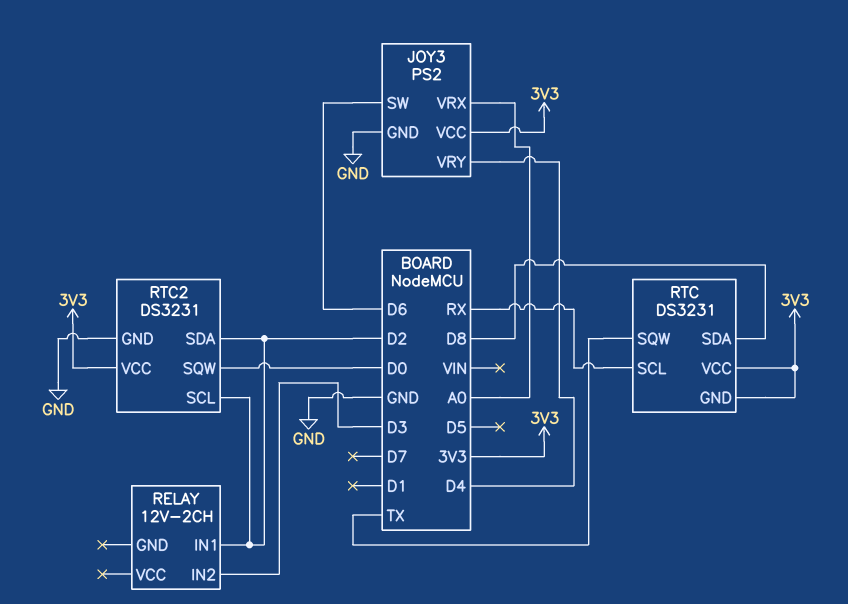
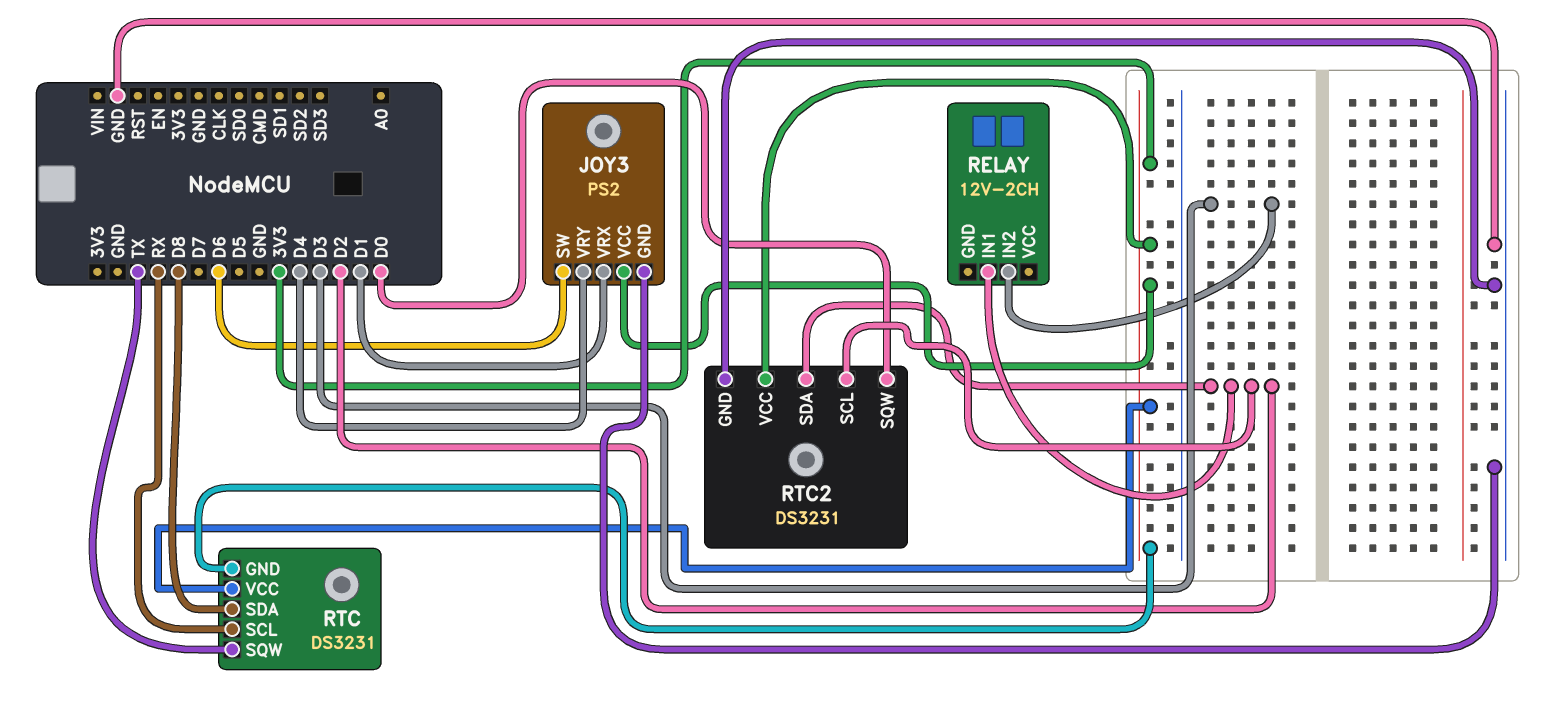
JOY3 pin VRX: A0 -> D1

